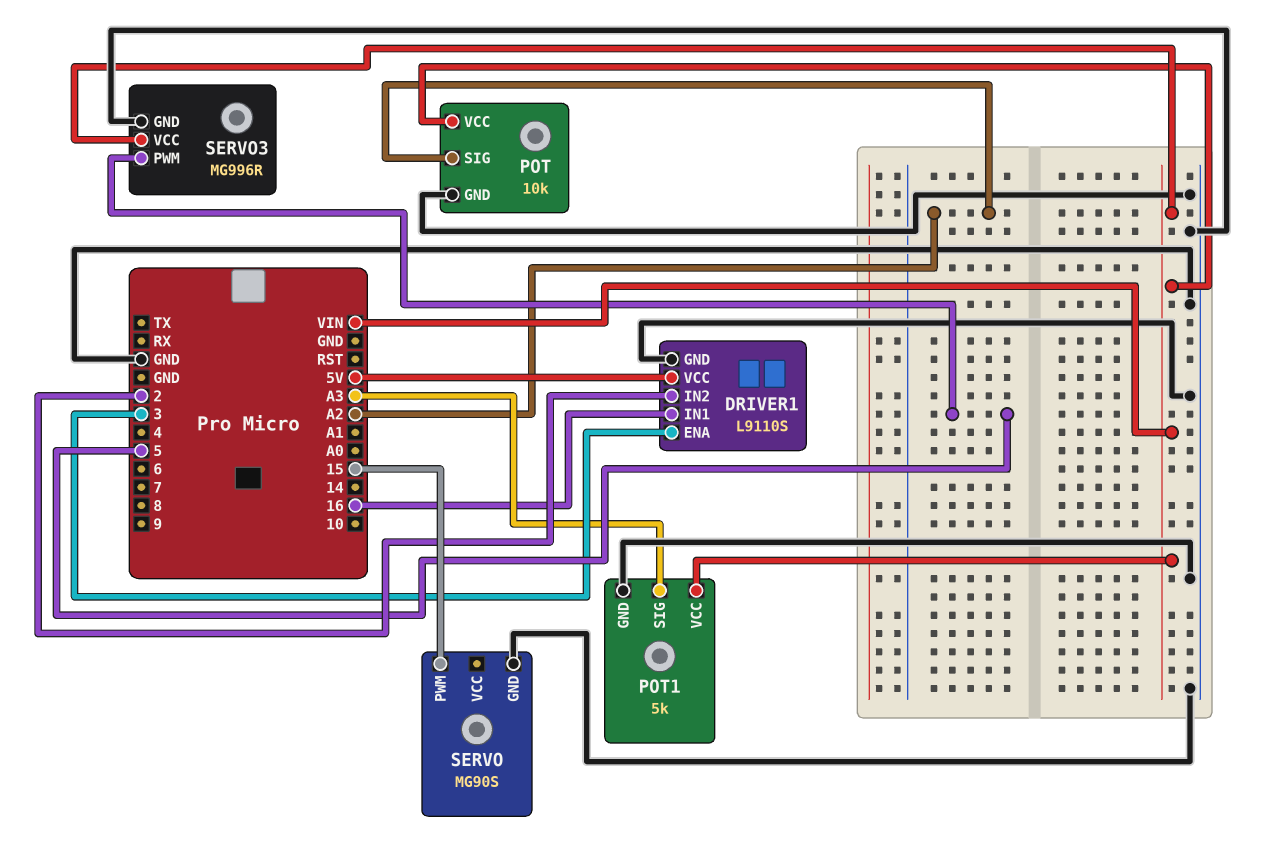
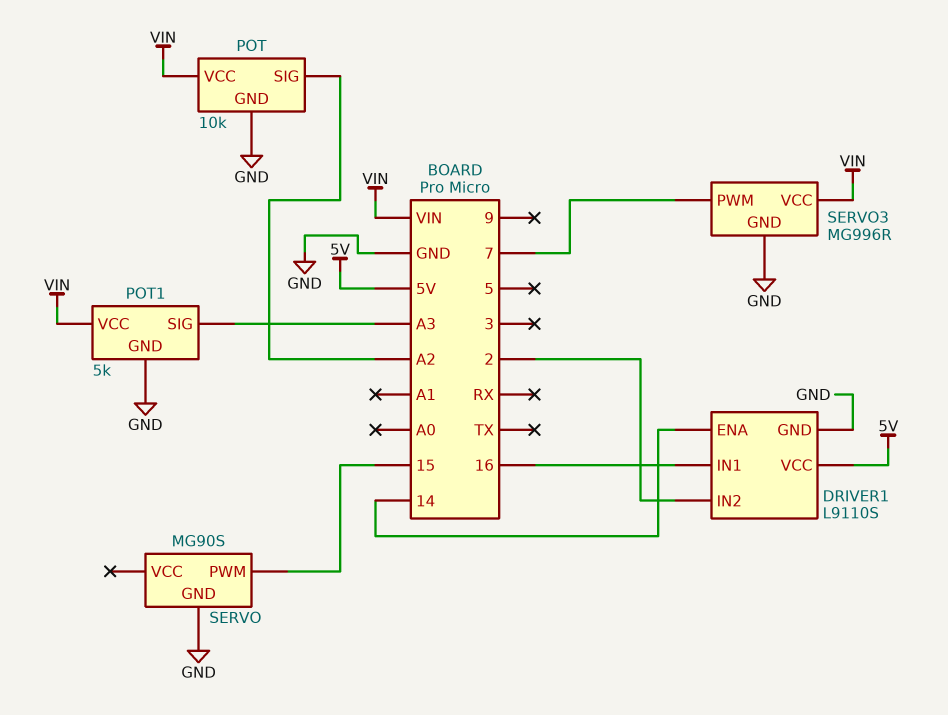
DRIVER1 pin ENA: 3 -> 14
SERVO3 pin PWM: 5 -> 7

